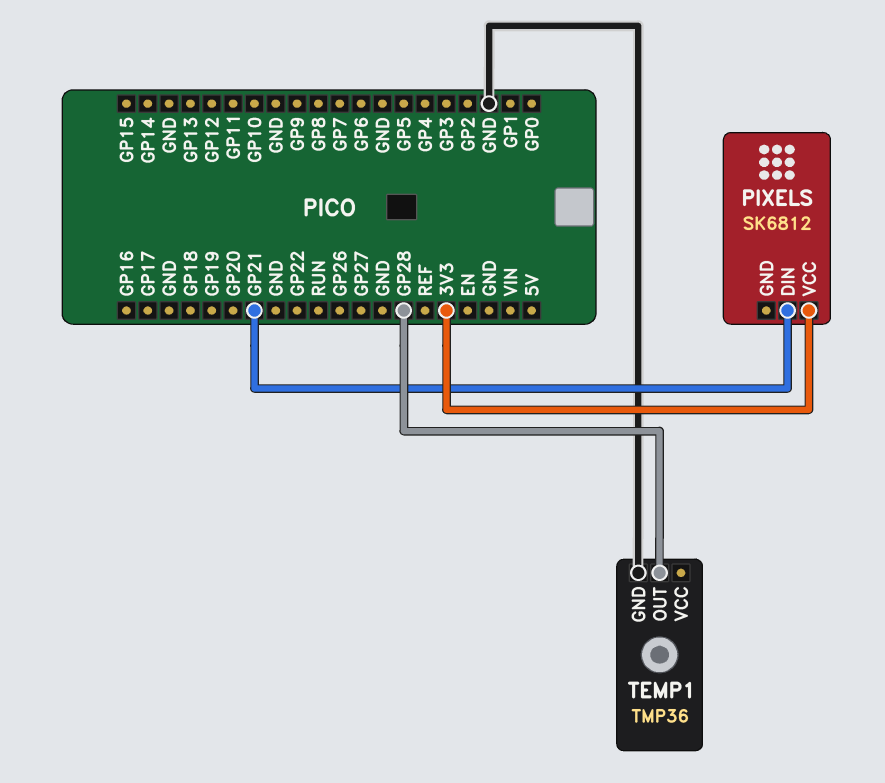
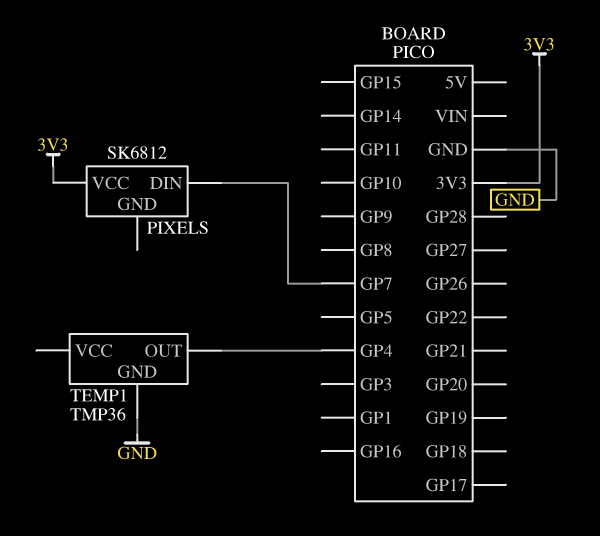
PIXELS pin DIN: GP21 -> GP7
TEMP1 pin OUT: GP28 -> GP4

